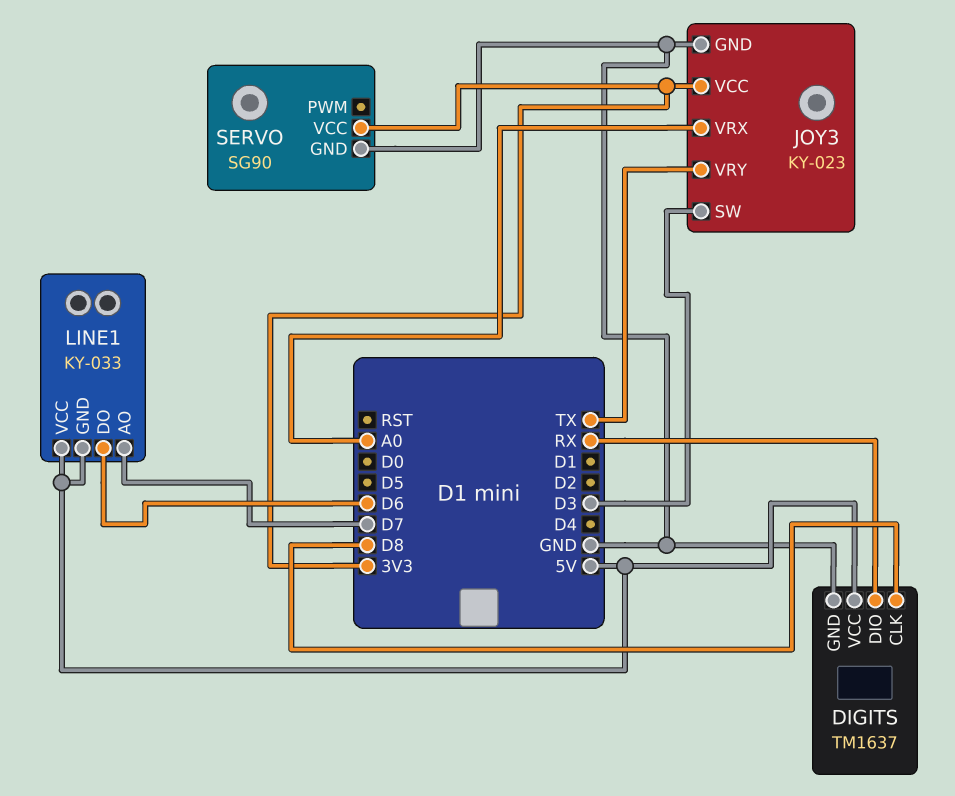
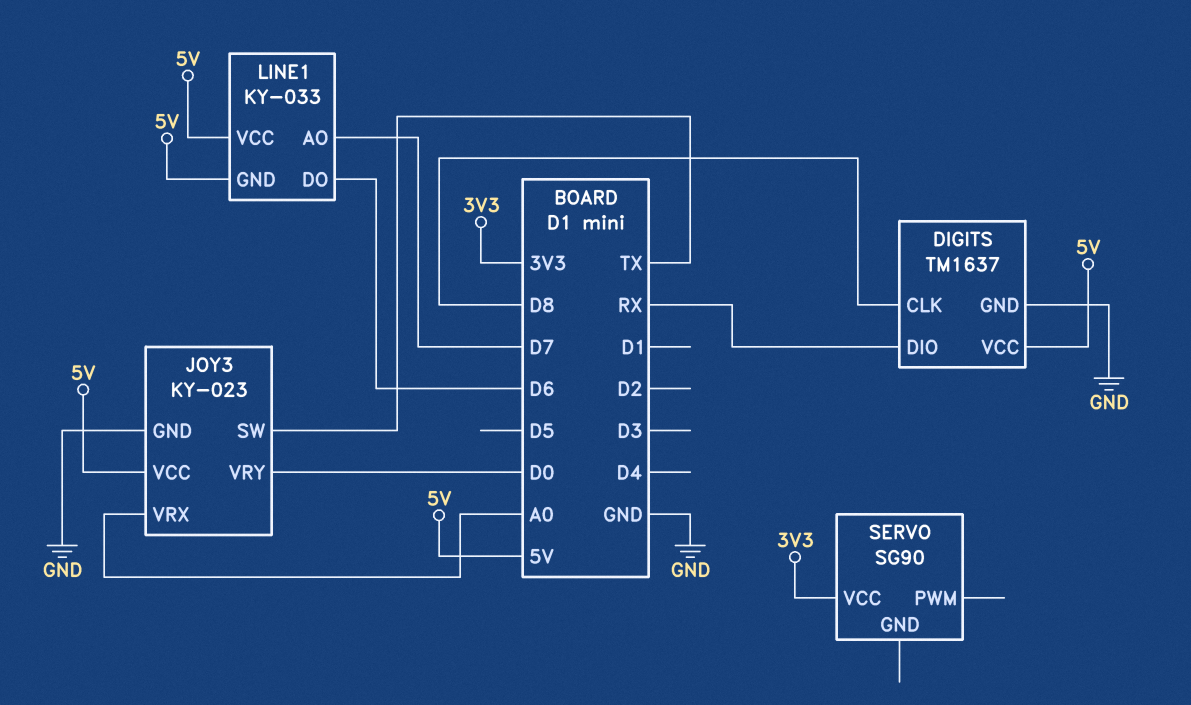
JOY3 pin SW: D3 -> TX
JOY3 pin VCC: 3V3 -> 5V
JOY3 pin VRY: TX -> D0
SERVO pin GND: GND -> none

